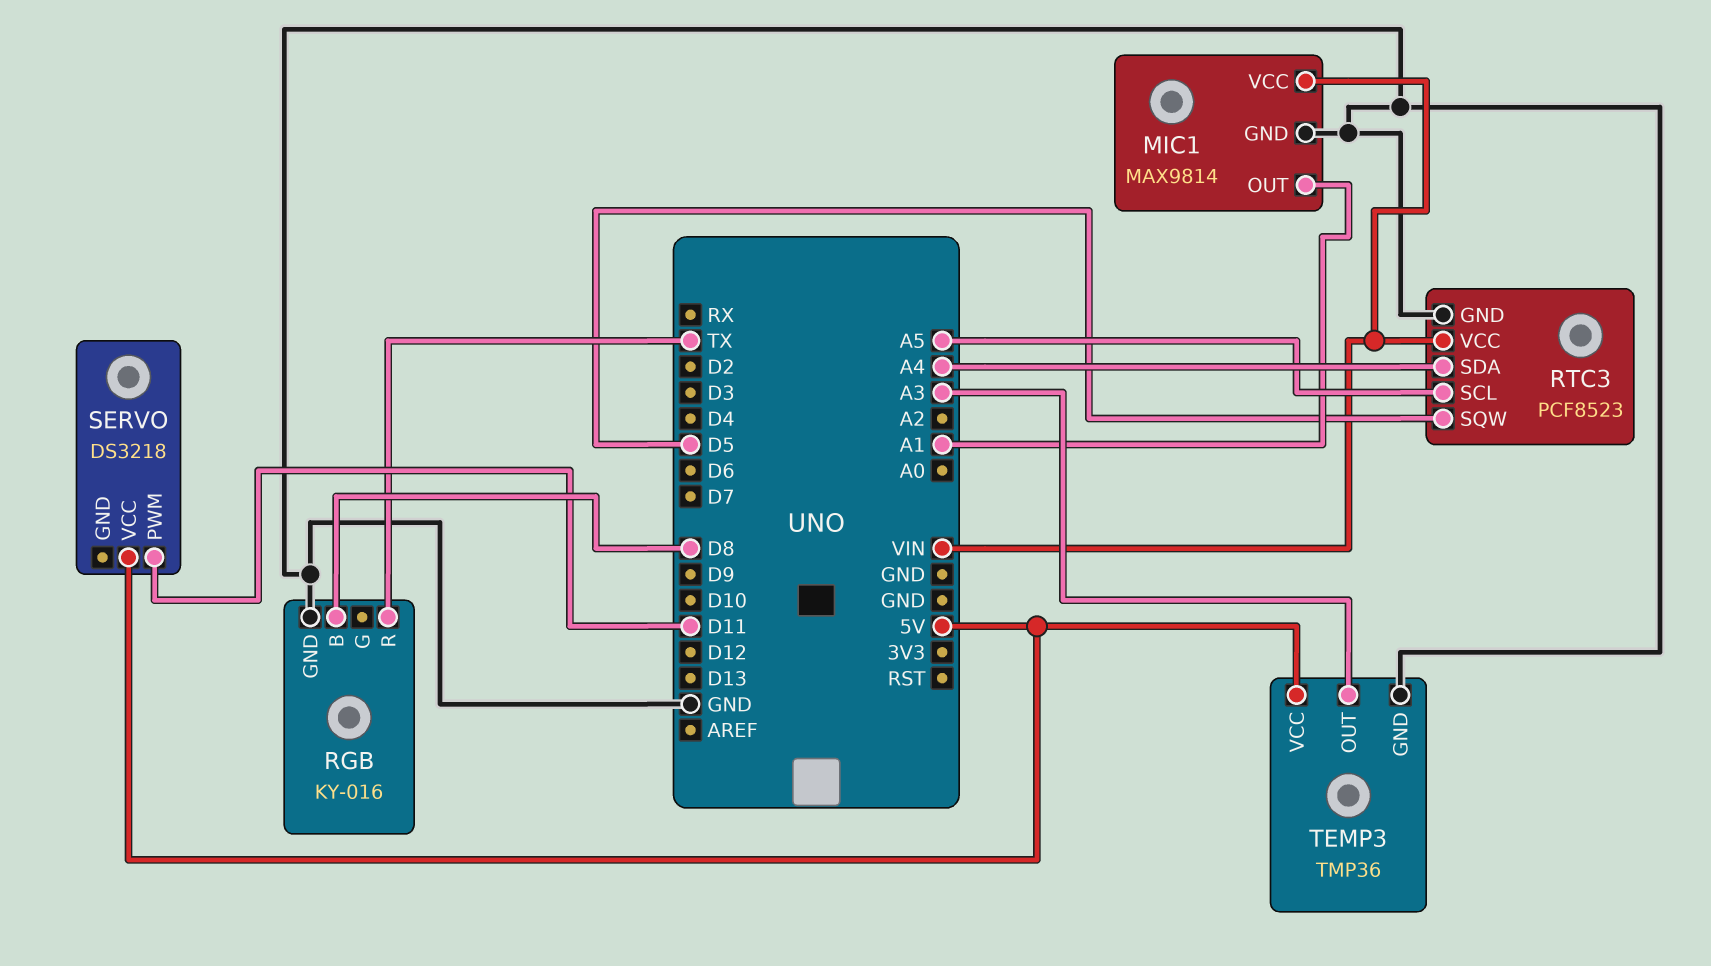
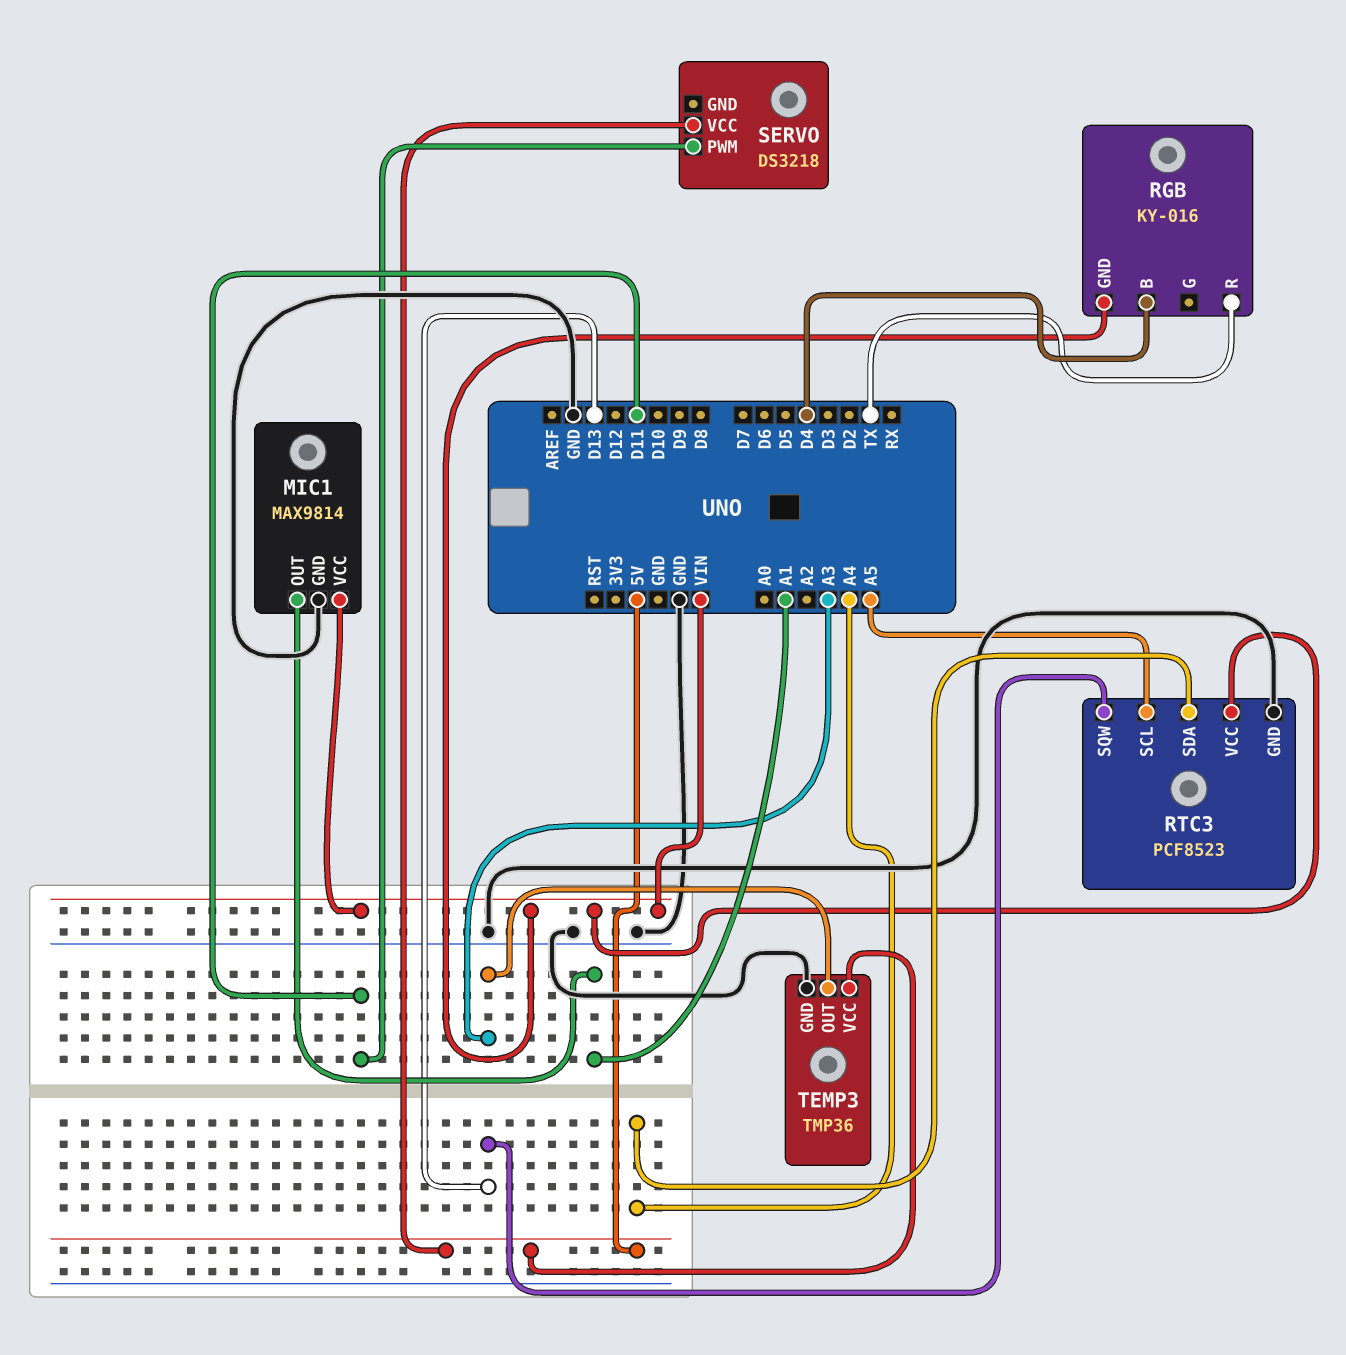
RGB pin B: D8 -> D4
RGB pin GND: GND -> VIN
RTC3 pin SQW: D5 -> D13

